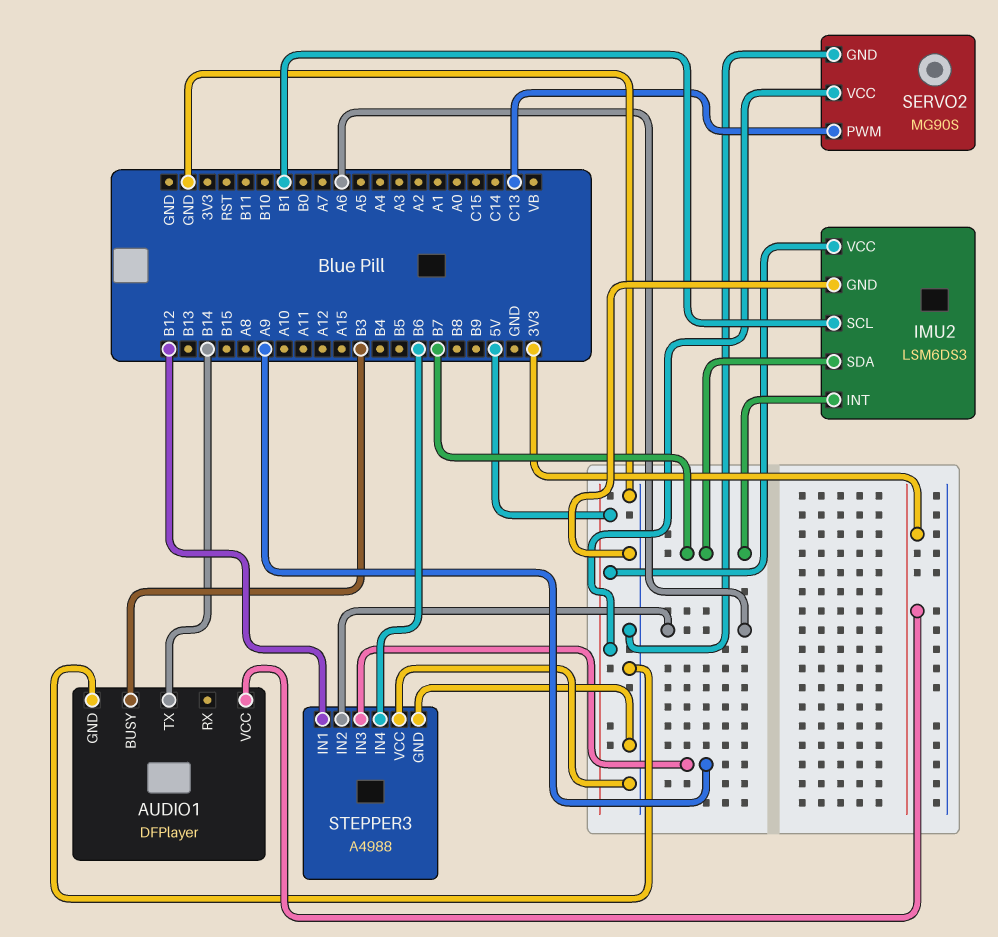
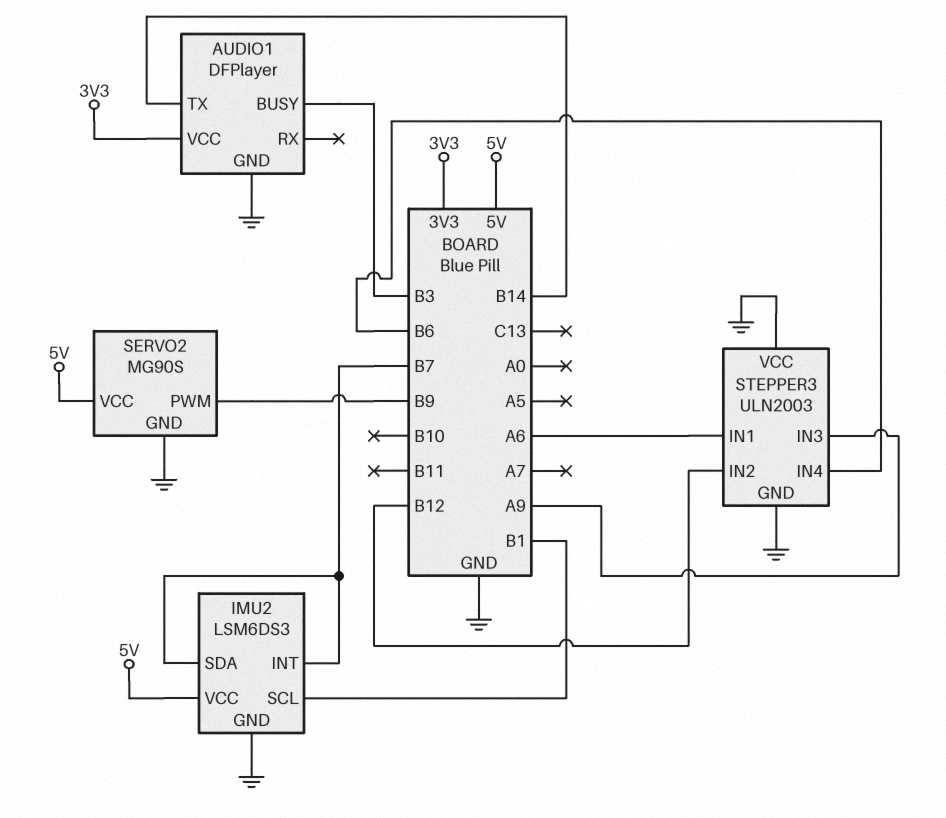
SERVO2 pin PWM: C13 -> B9
STEPPER3: A4988 -> ULN2003
STEPPER3 pin IN1: B12 -> A6
STEPPER3 pin IN2: A6 -> B12

